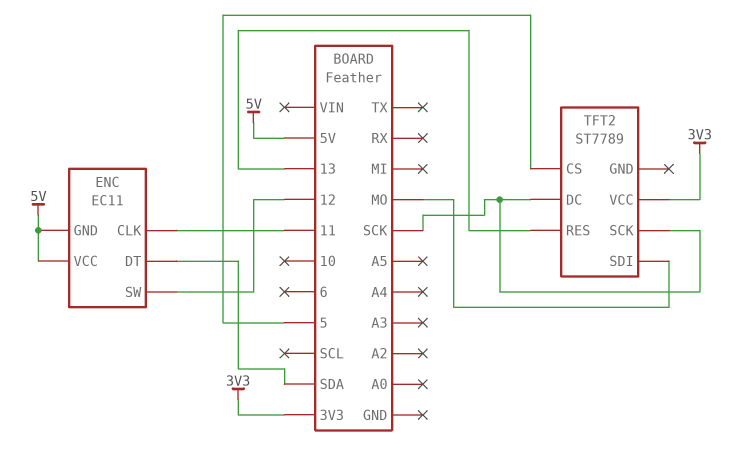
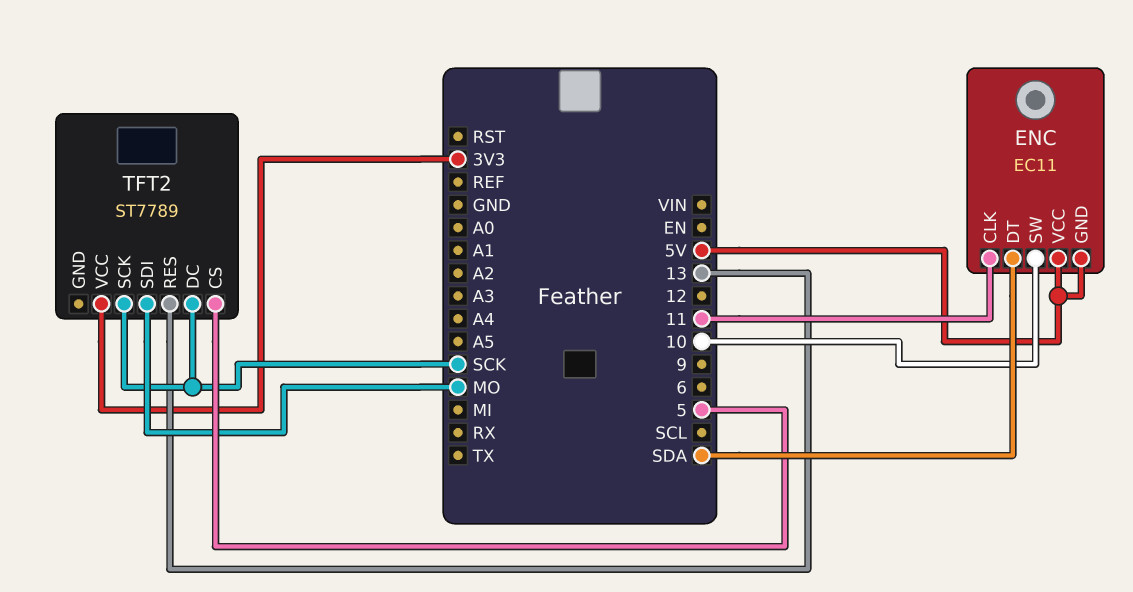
ENC pin SW: 12 -> 10

